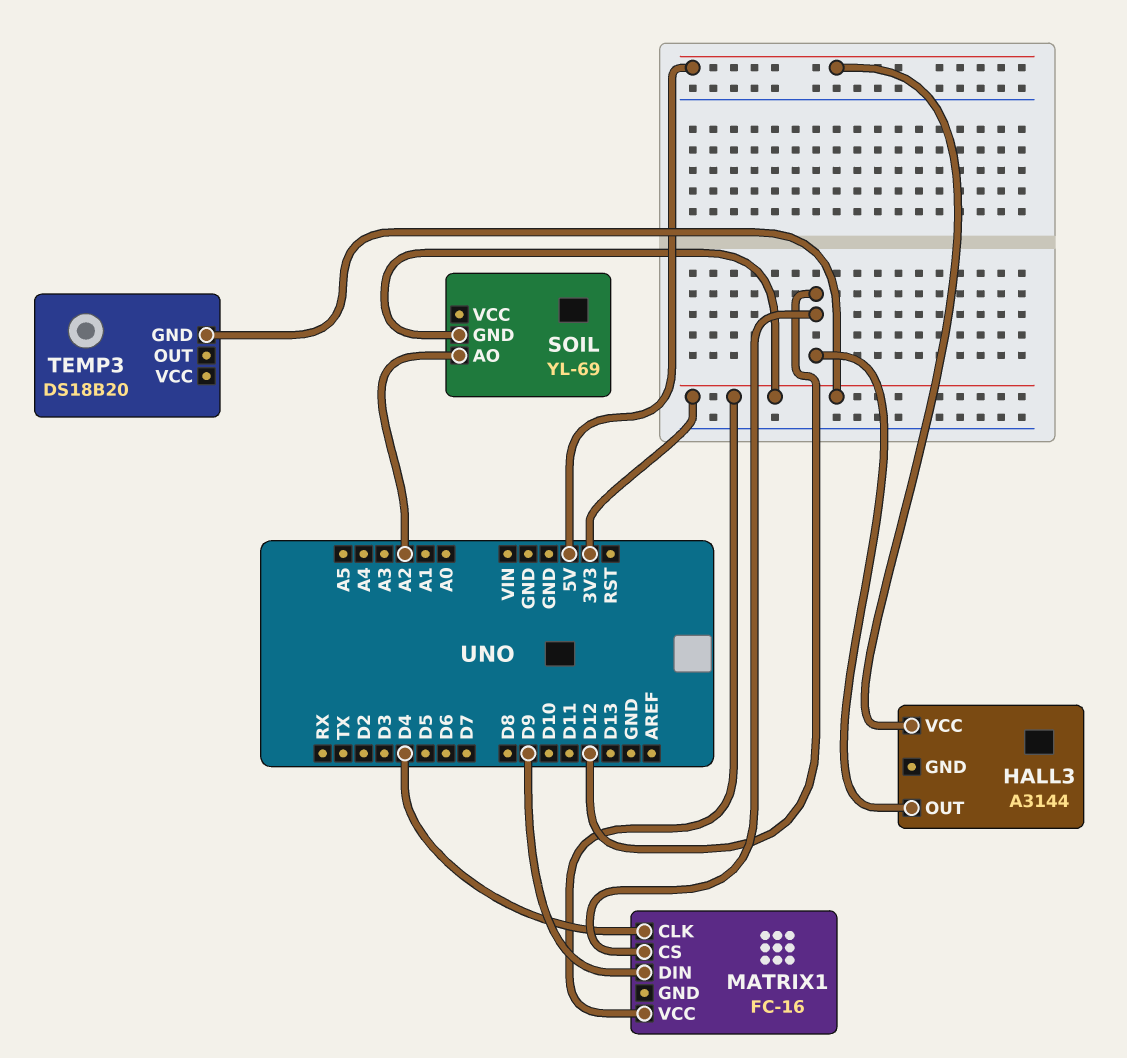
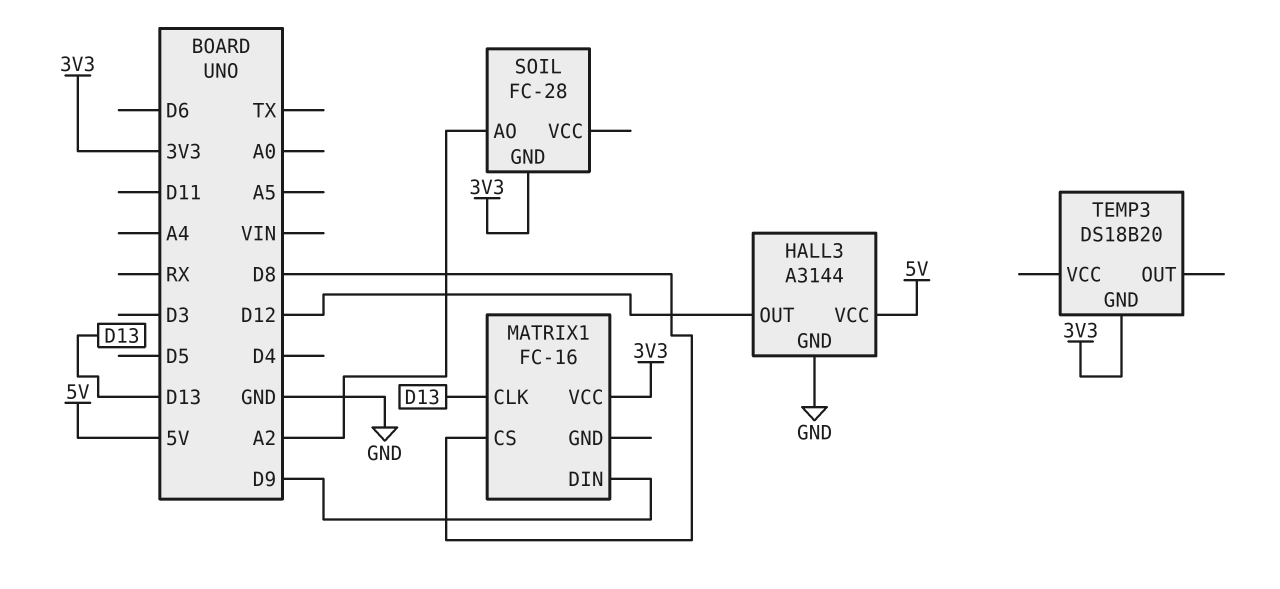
HALL3 pin GND: none -> GND
MATRIX1 pin CLK: D4 -> D13
MATRIX1 pin CS: D12 -> D8
SOIL: YL-69 -> FC-28

